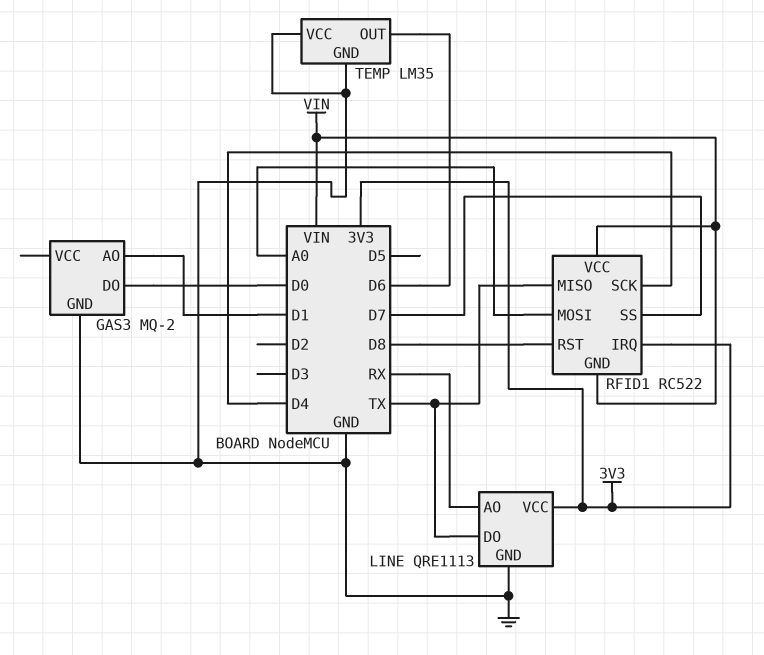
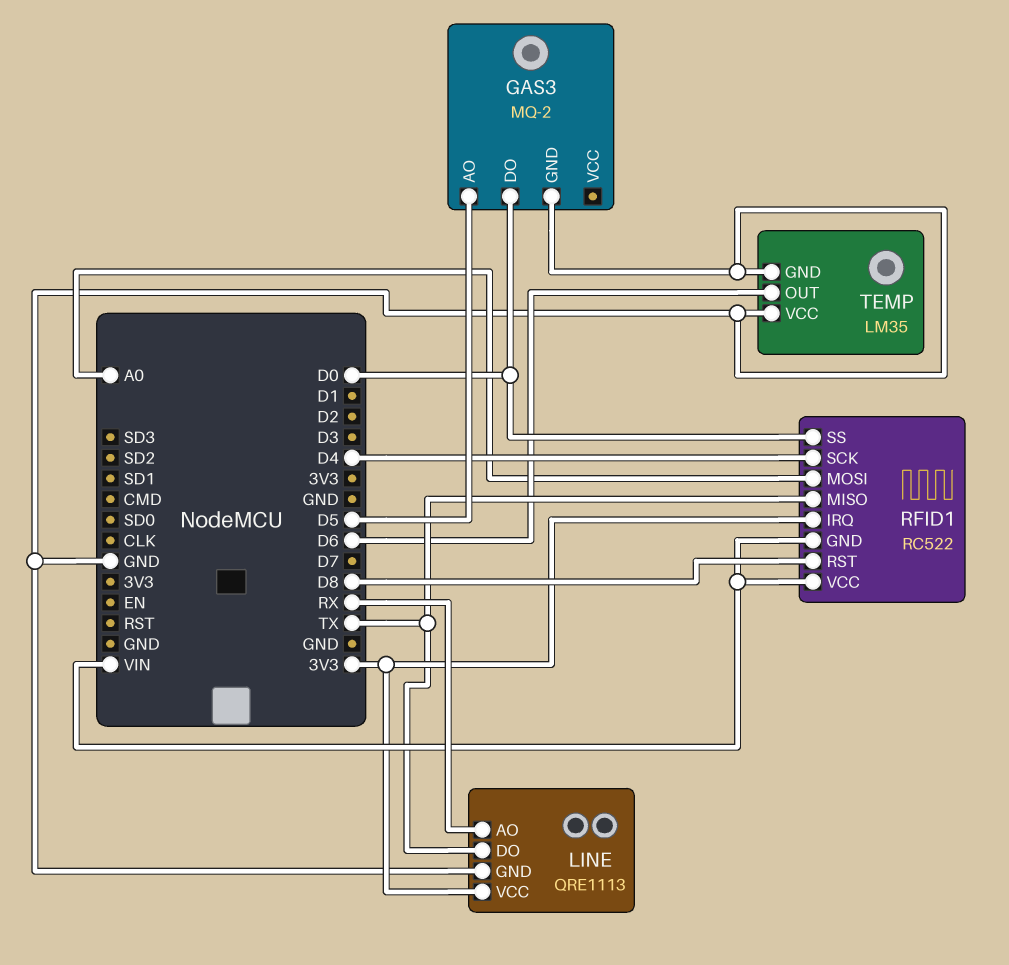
GAS3 pin AO: D1 -> D5
RFID1 pin SS: D7 -> D0

